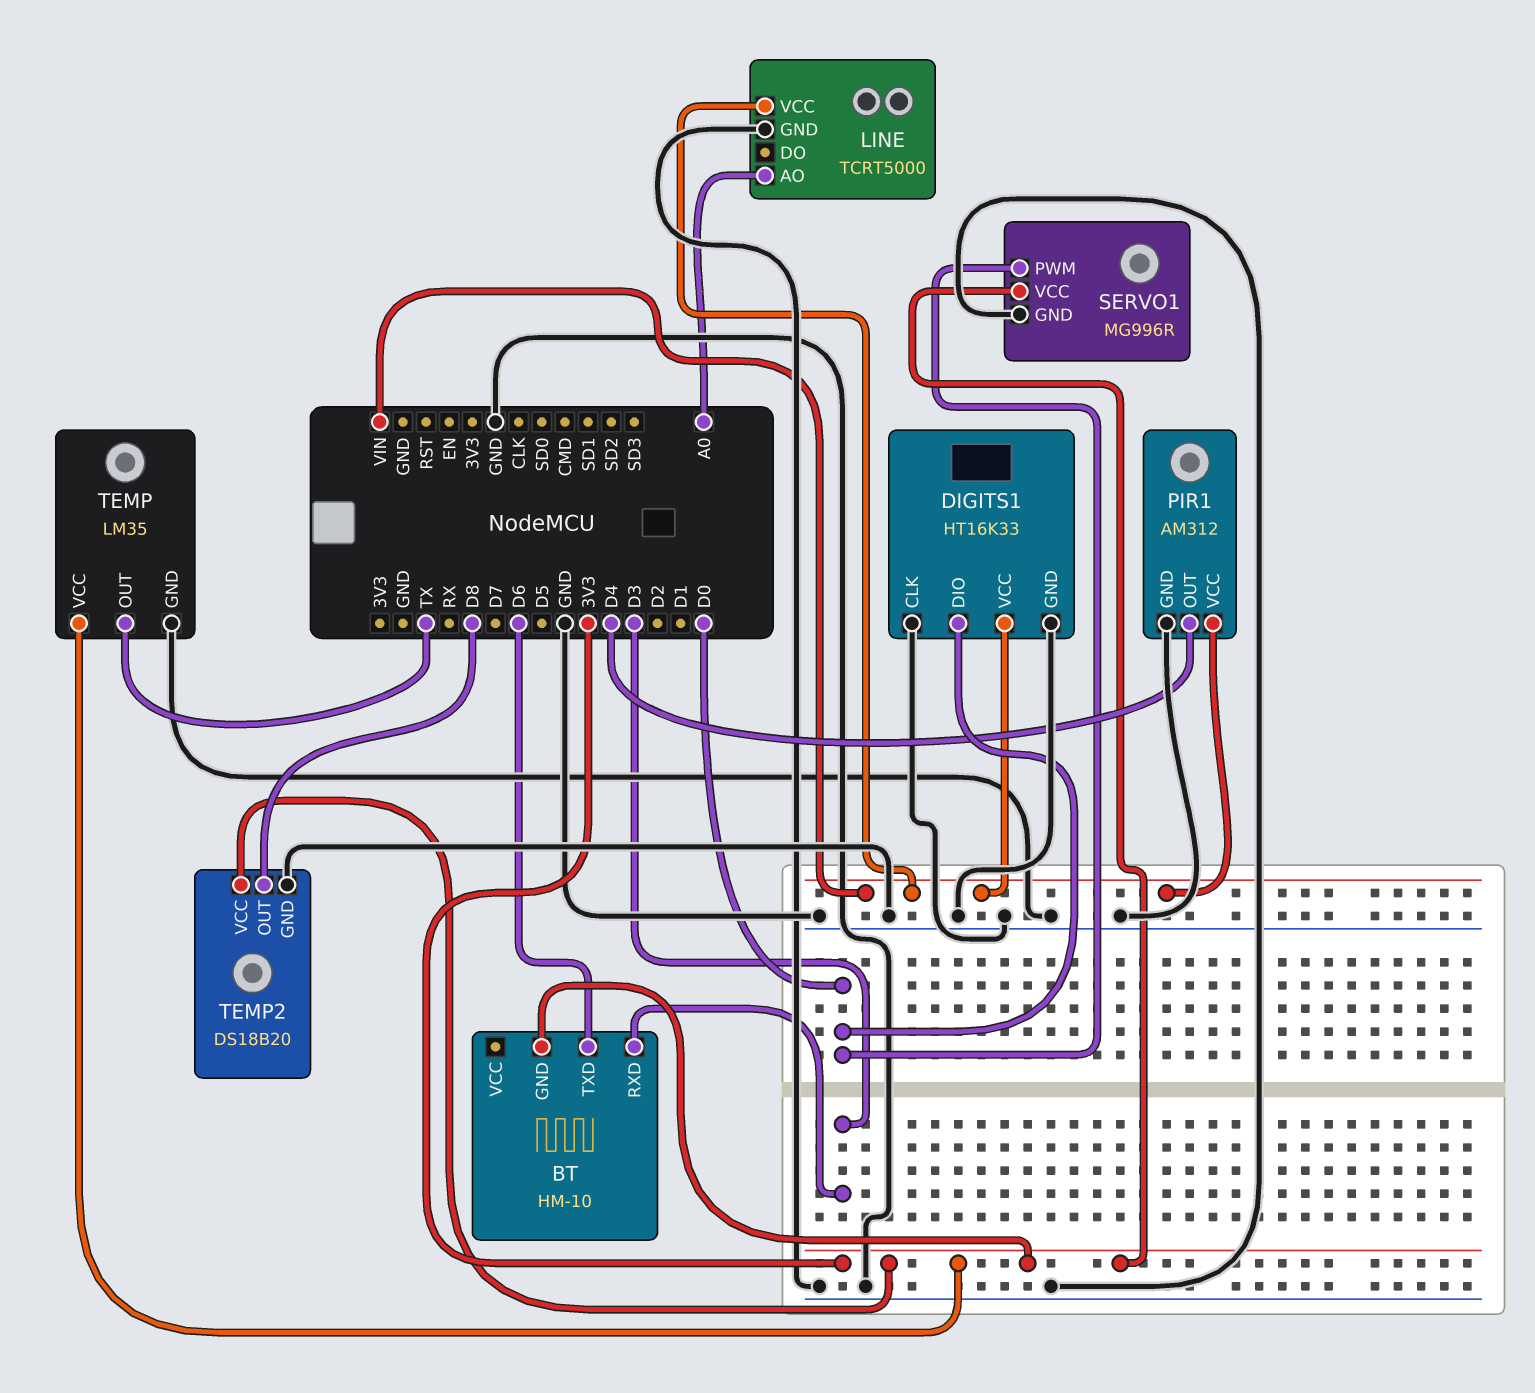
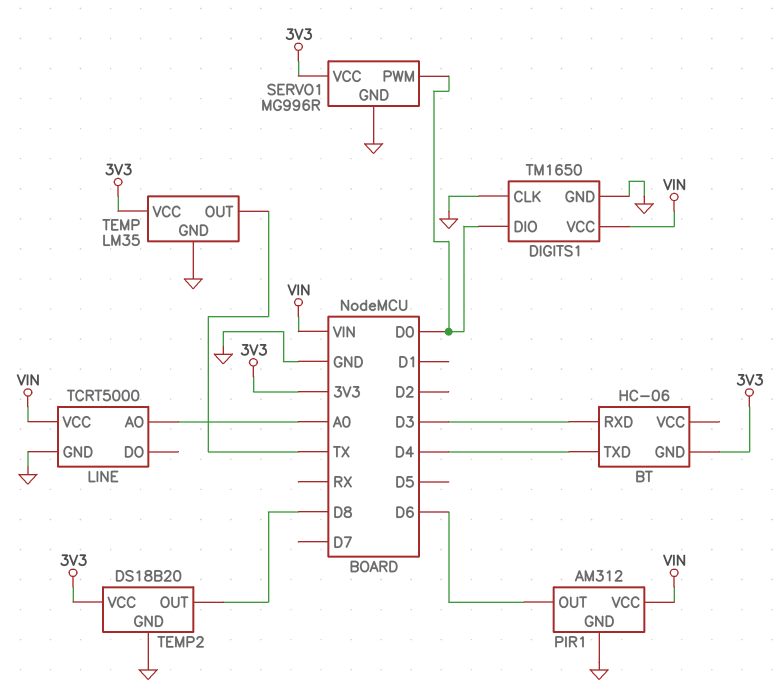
BT: HM-10 -> HC-06
BT pin TXD: D6 -> D4
DIGITS1: HT16K33 -> TM1650
PIR1 pin OUT: D4 -> D6

